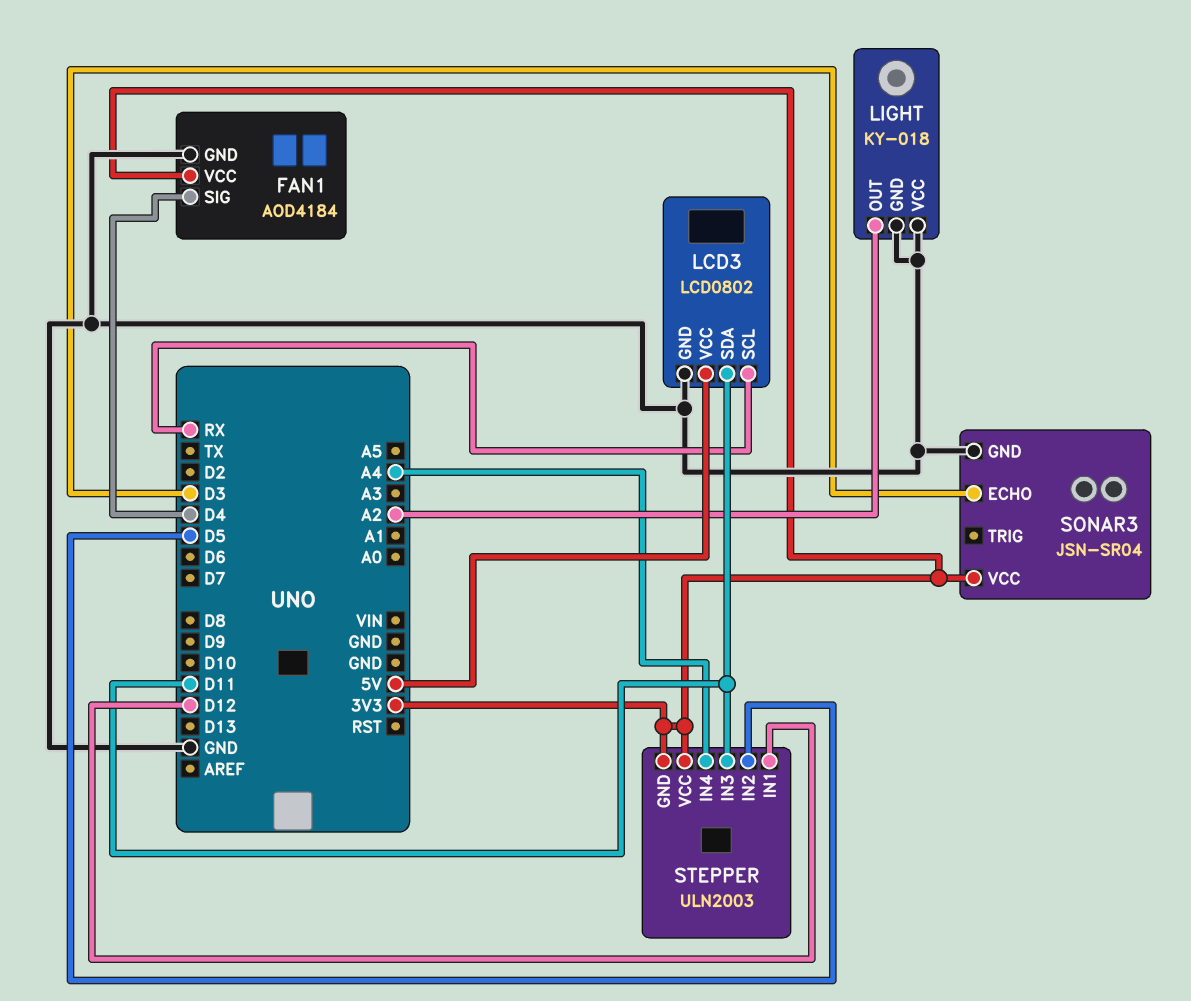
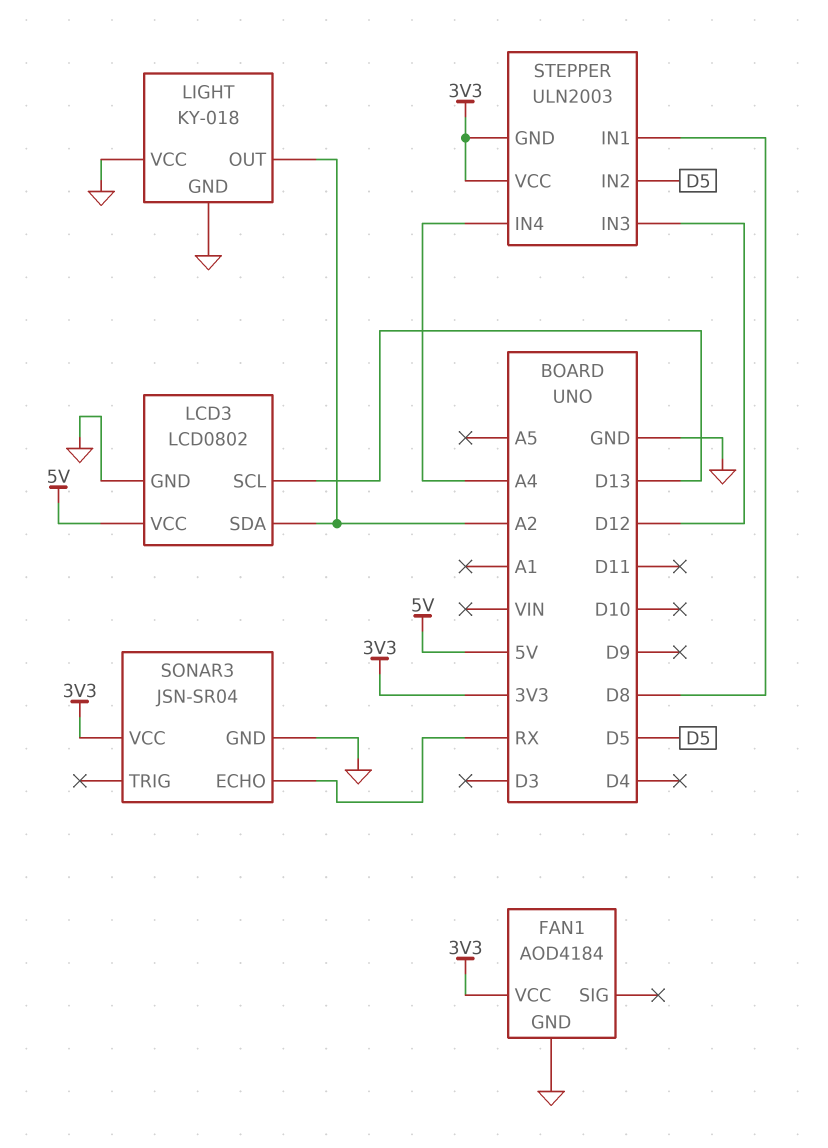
FAN1 pin SIG: D4 -> none
LCD3 pin SCL: RX -> D13
LCD3 pin SDA: D11 -> A2
SONAR3 pin ECHO: D3 -> RX
STEPPER pin IN1: D12 -> D8
STEPPER pin IN3: D11 -> D12

